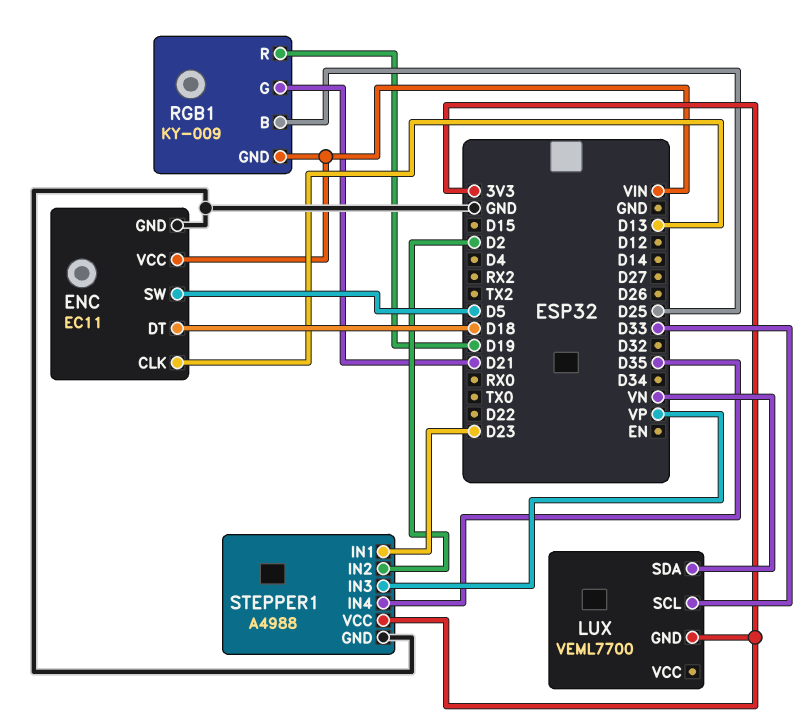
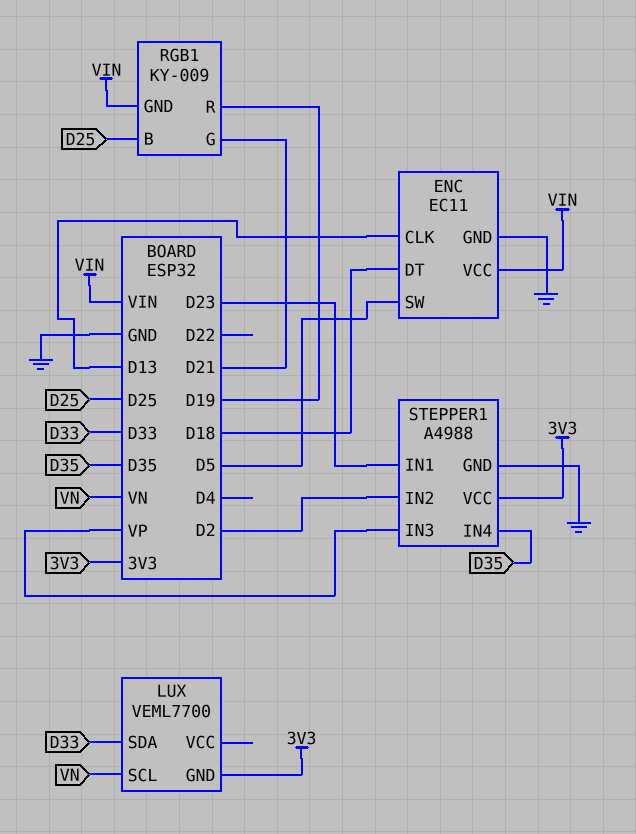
LUX pin SCL: D33 -> VN
LUX pin SDA: VN -> D33

